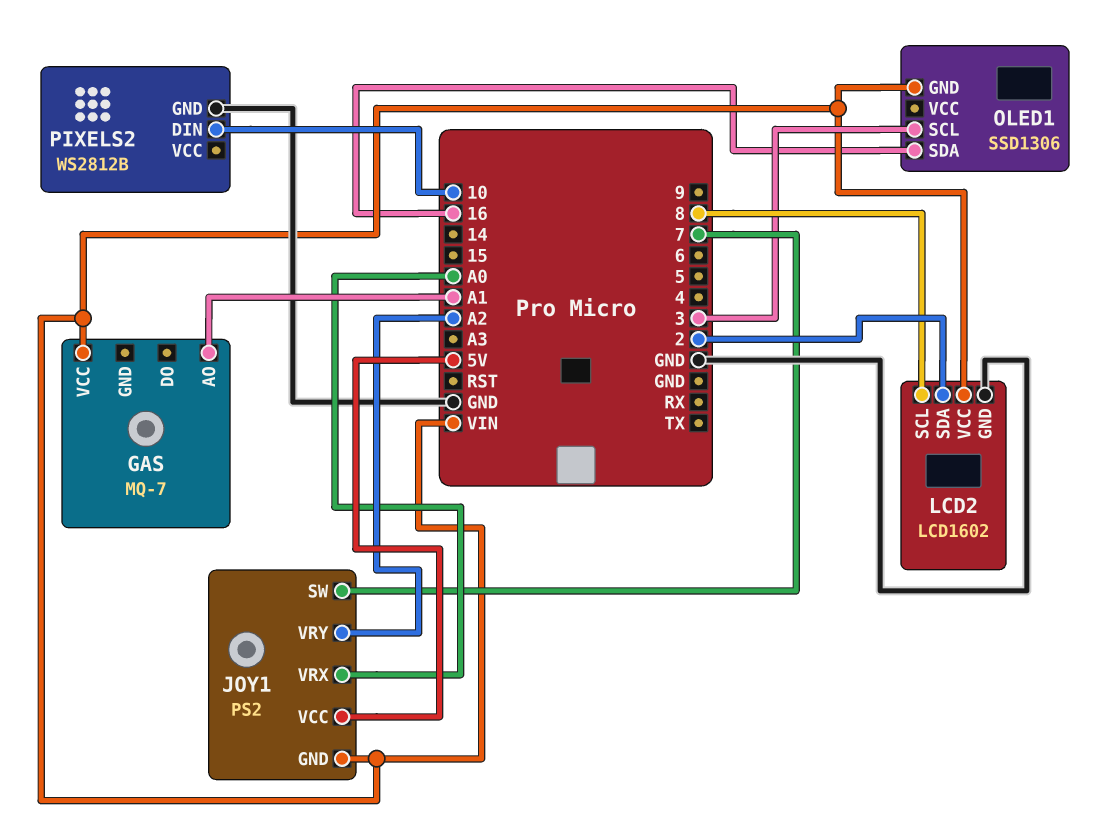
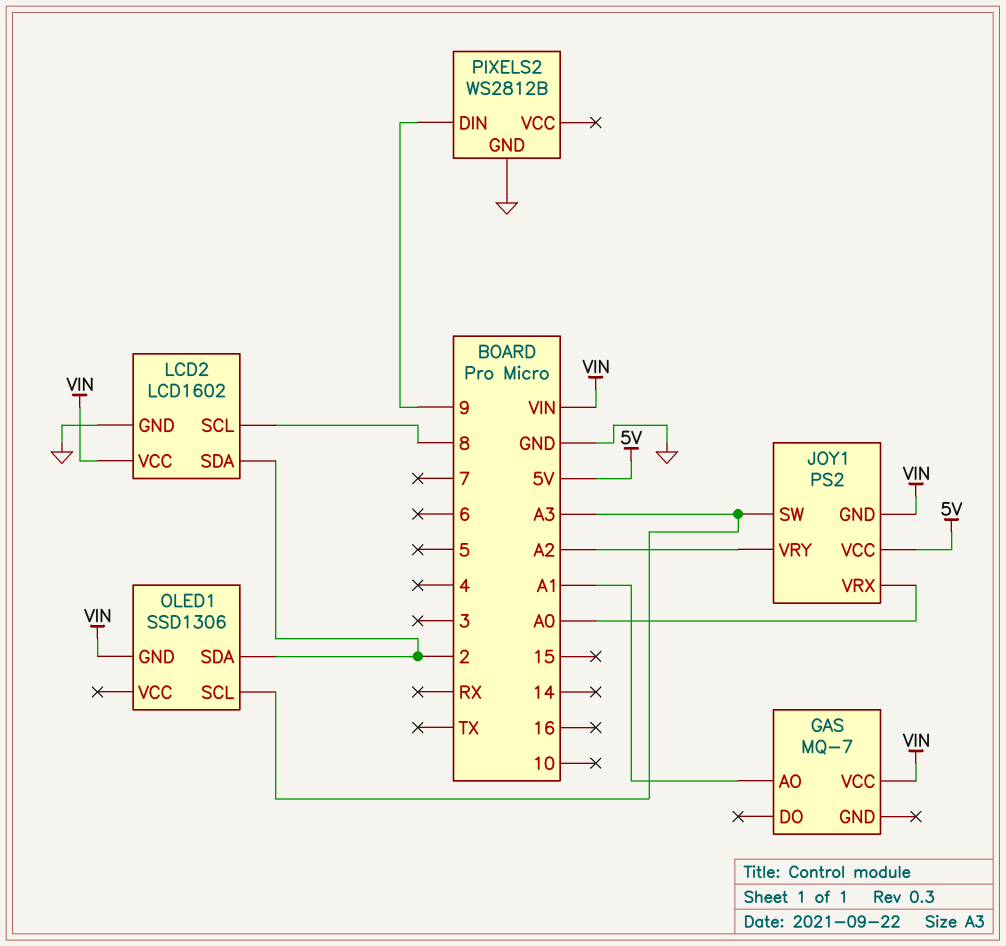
JOY1 pin SW: 7 -> A3
OLED1 pin SCL: 3 -> A3
OLED1 pin SDA: 16 -> 2
PIXELS2 pin DIN: 10 -> 9

